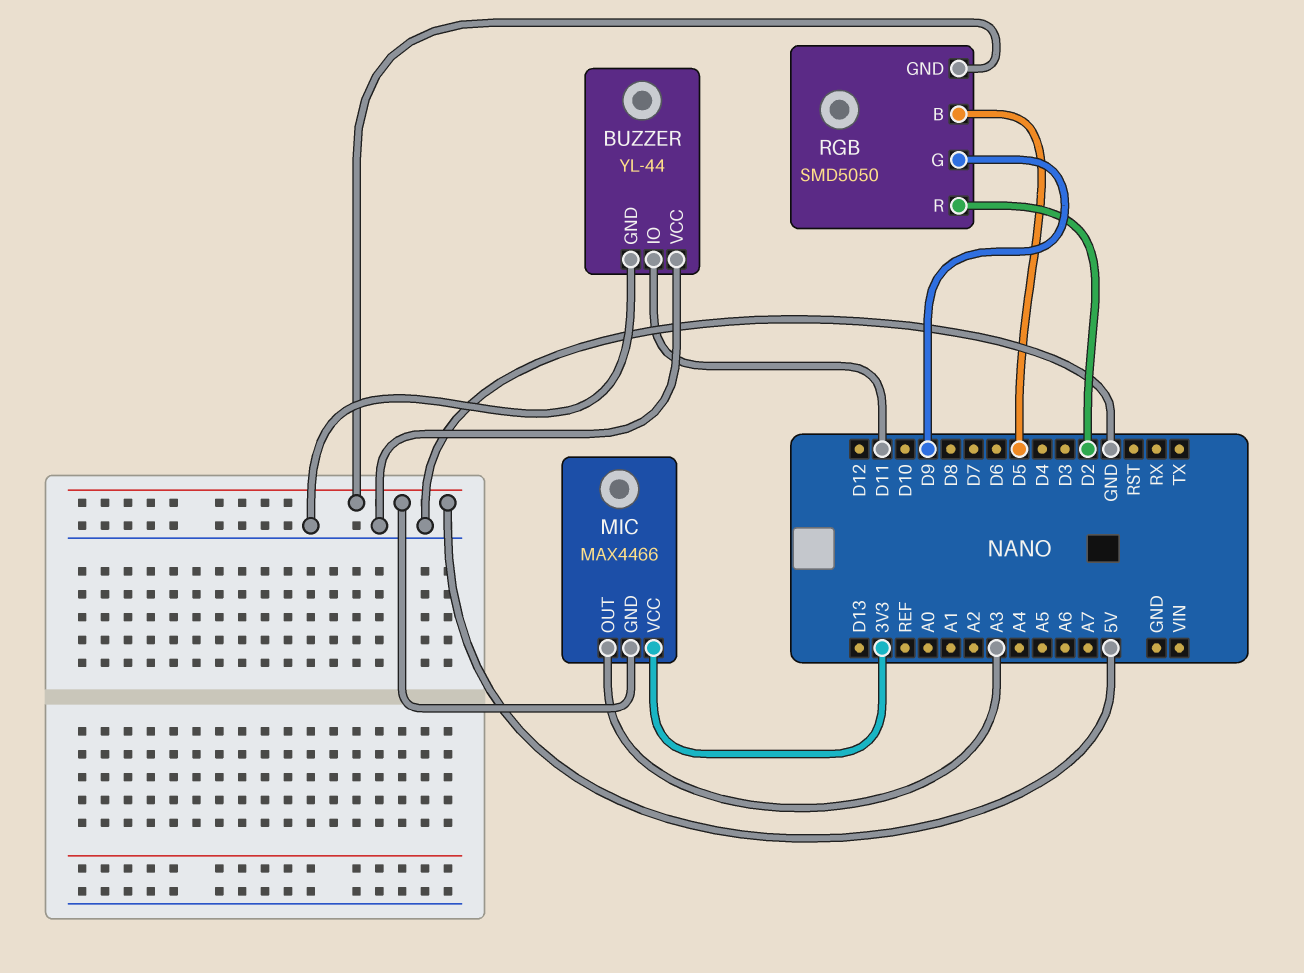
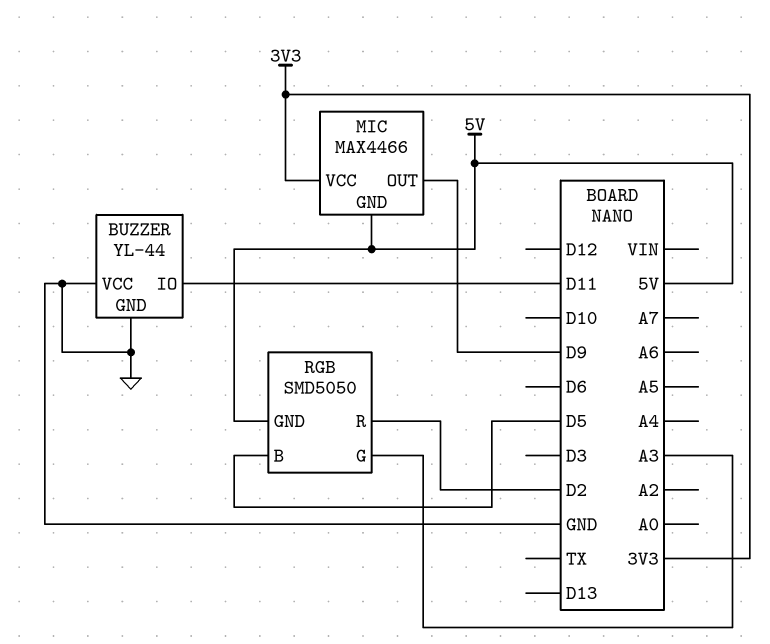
MIC pin OUT: A3 -> D9
RGB pin G: D9 -> A3

